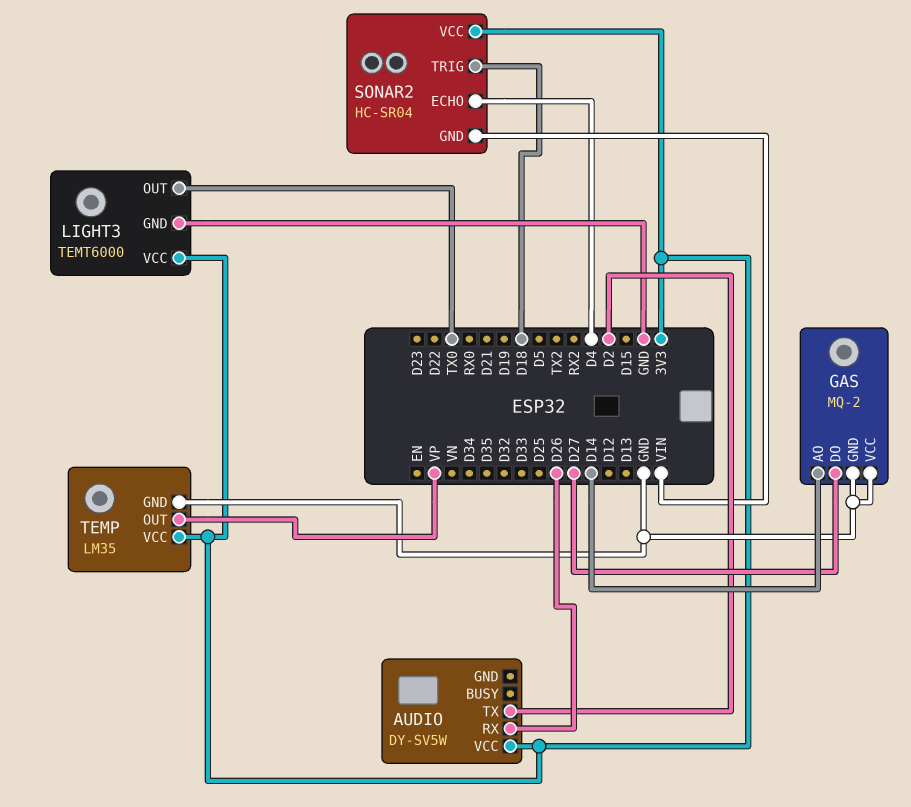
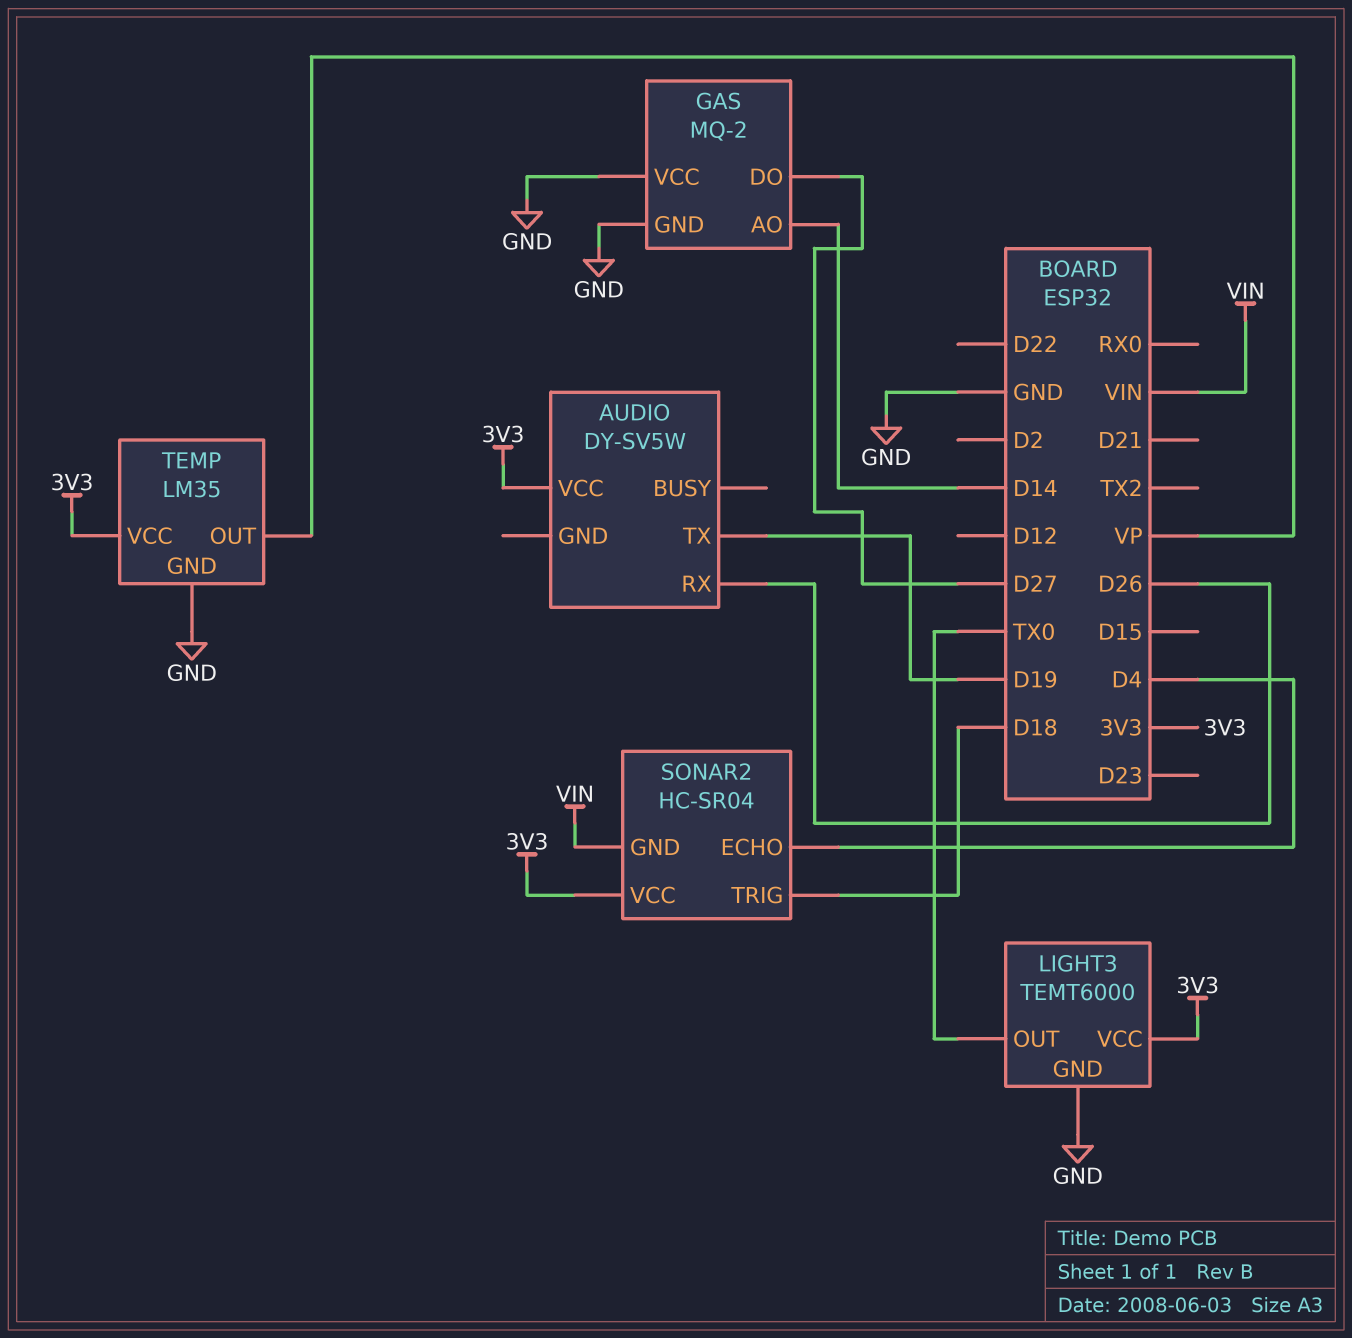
AUDIO pin TX: D2 -> D19

